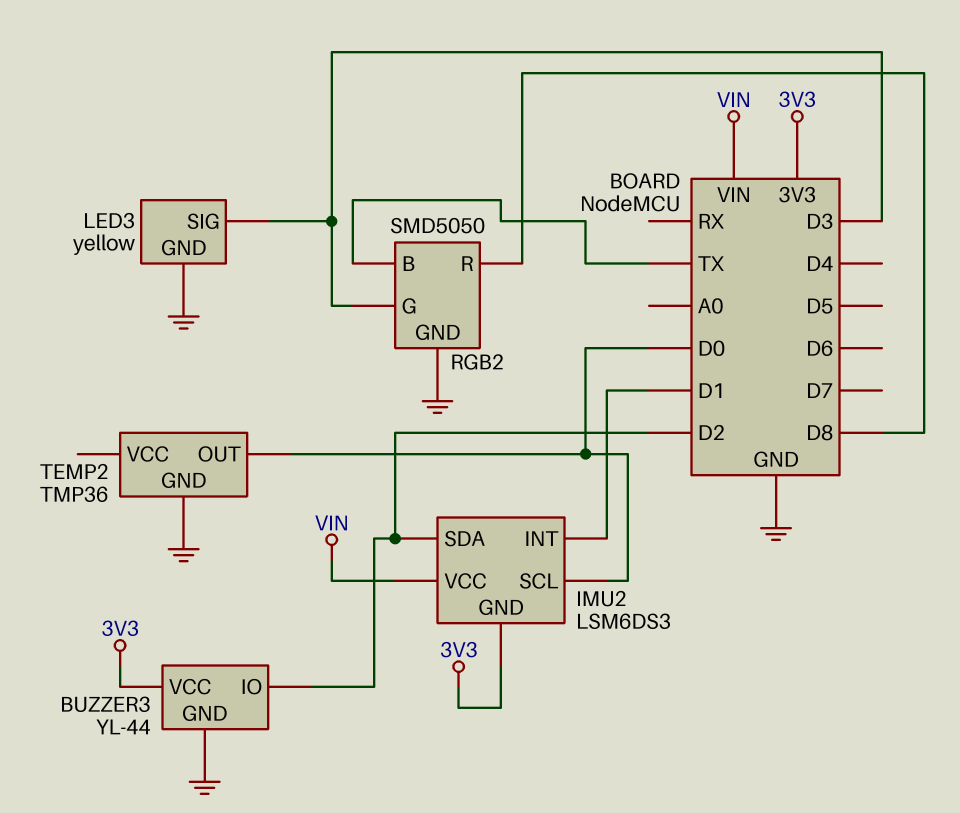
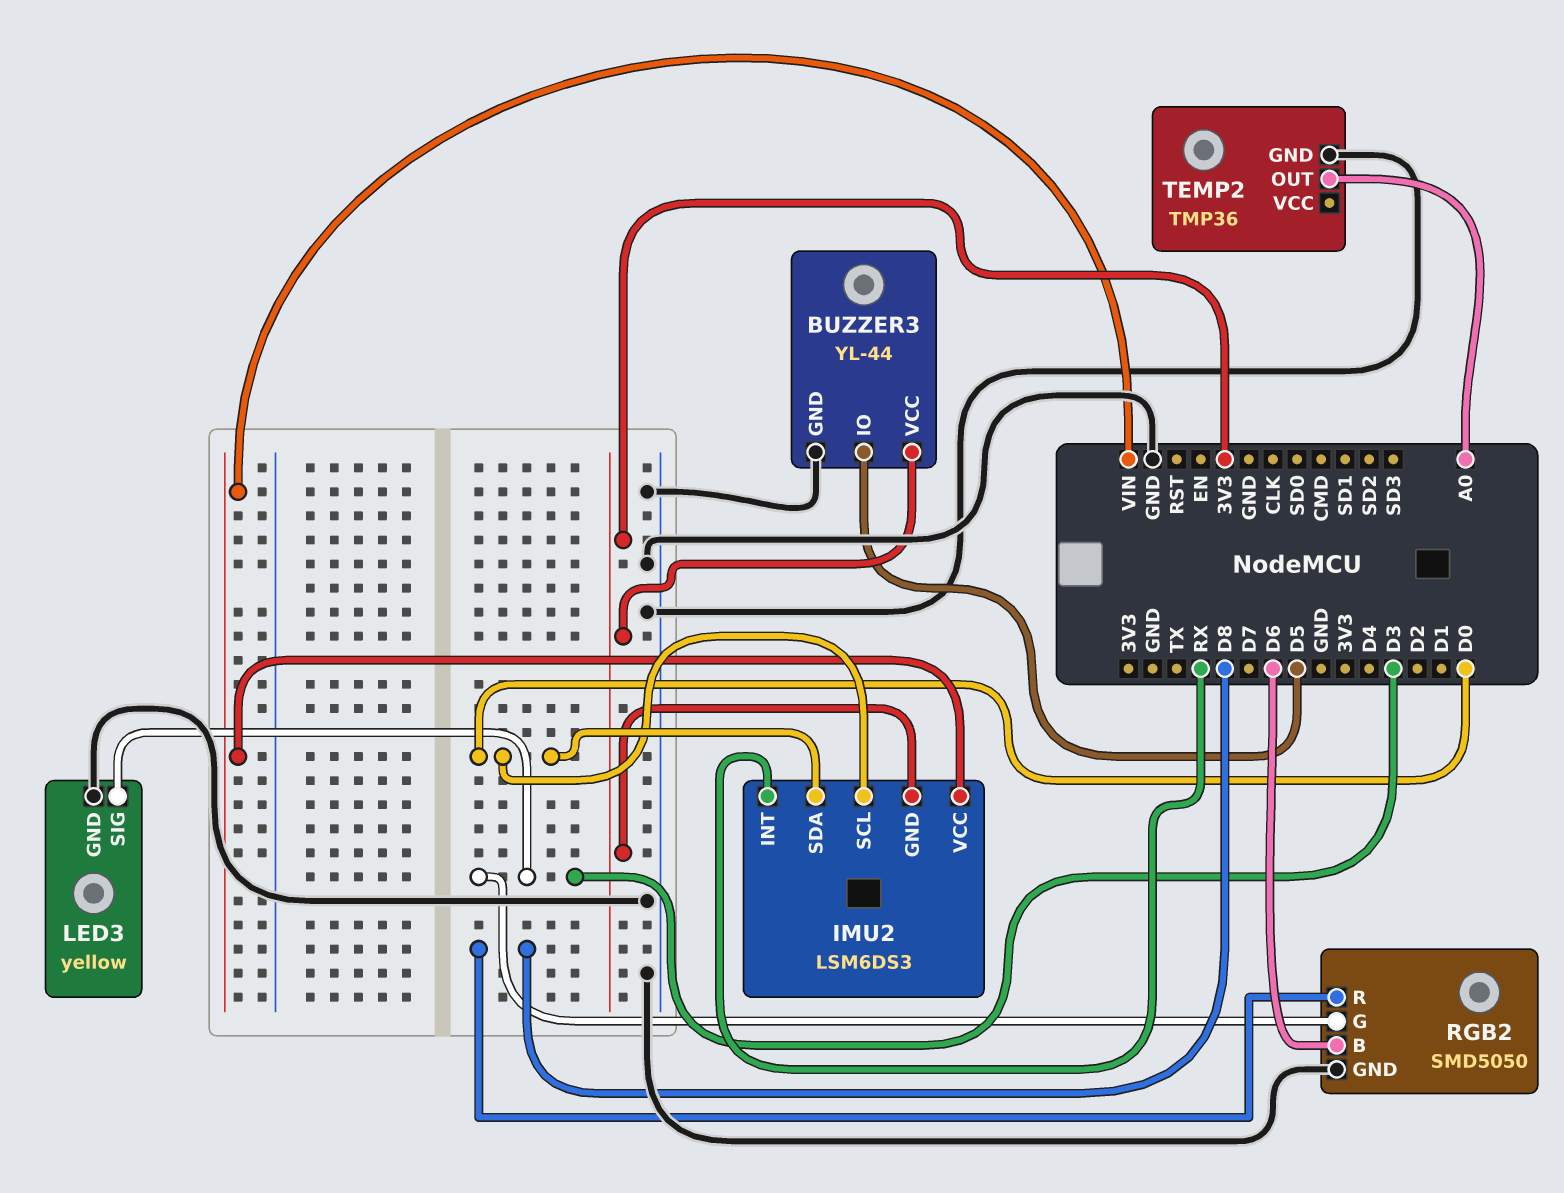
BUZZER3 pin IO: D2 -> D5
IMU2 pin INT: D1 -> RX
IMU2 pin SDA: D2 -> D0
RGB2 pin B: TX -> D6
TEMP2 pin OUT: D0 -> A0

